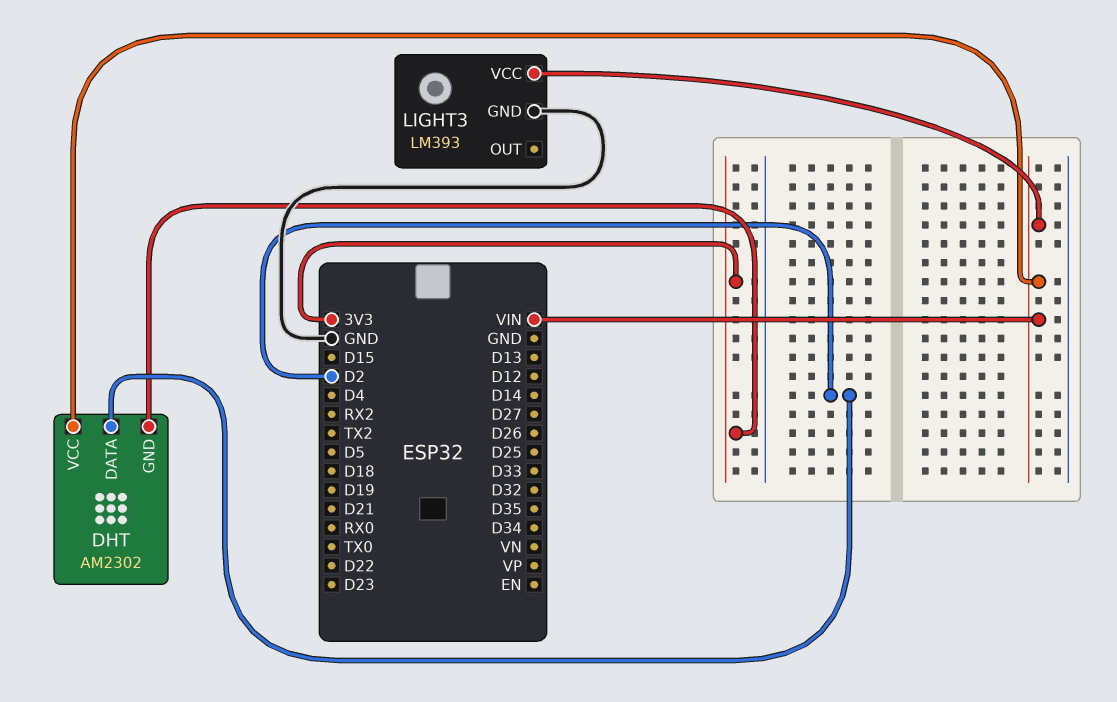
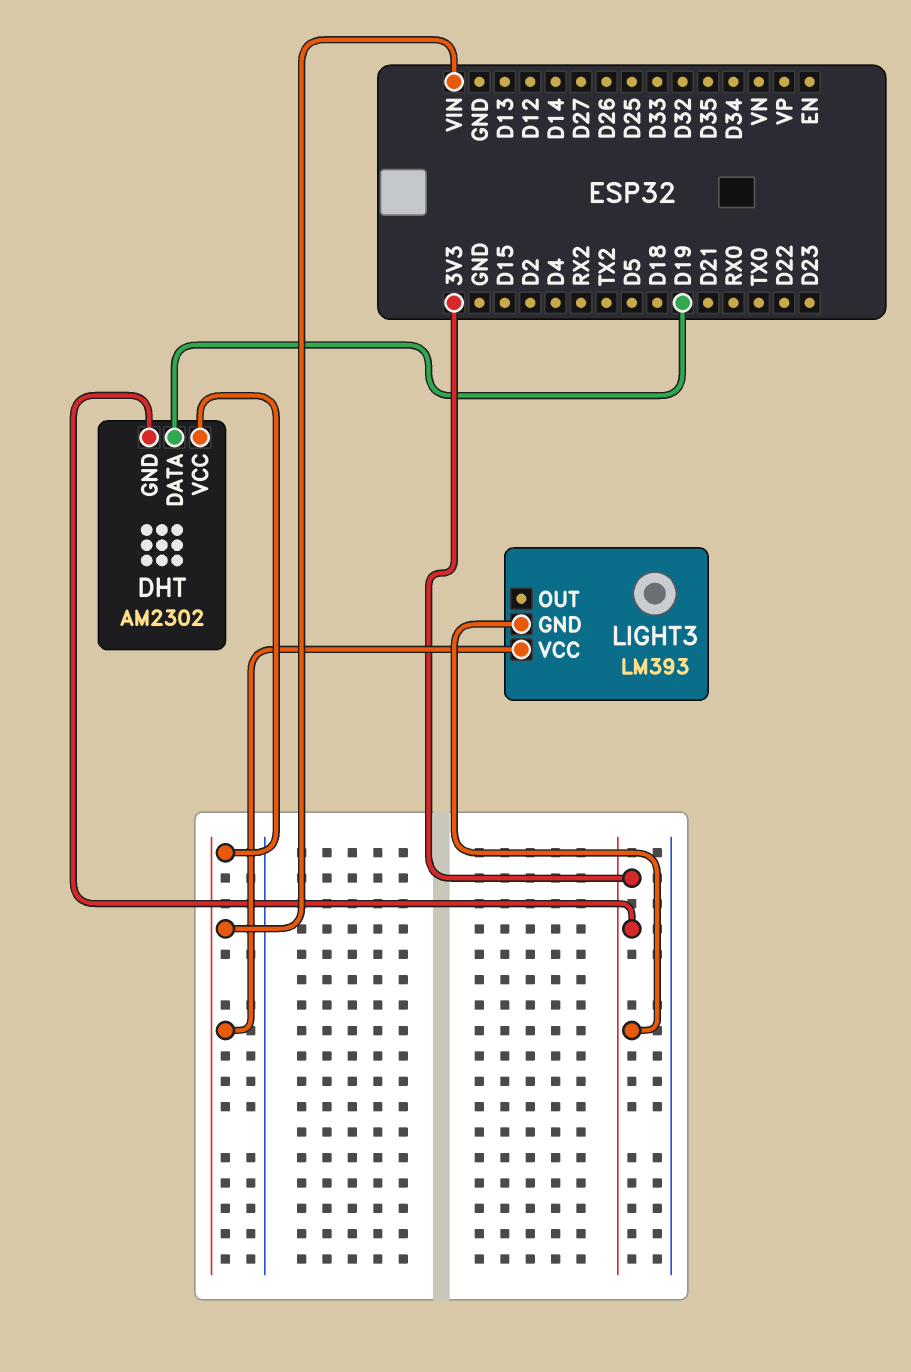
DHT pin DATA: D2 -> D19
LIGHT3 pin GND: GND -> 3V3

